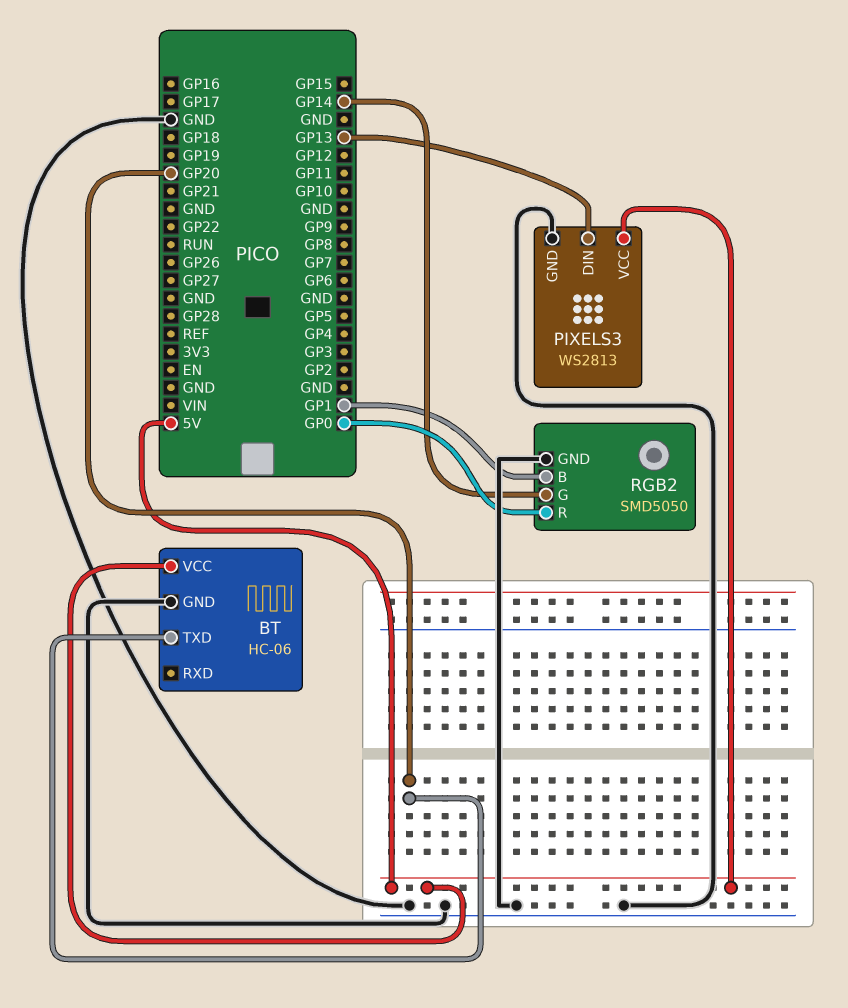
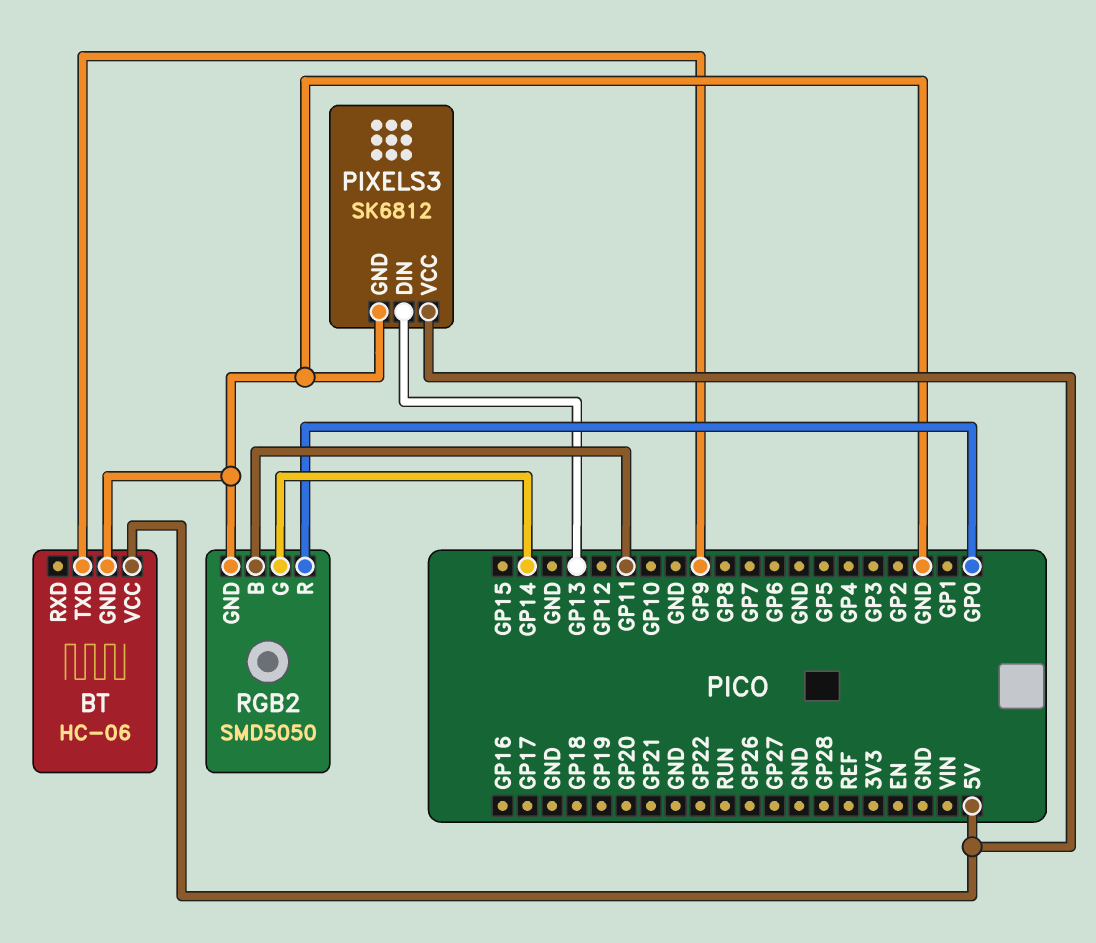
BT pin TXD: GP20 -> GP9
PIXELS3: WS2813 -> SK6812
RGB2 pin B: GP1 -> GP11

